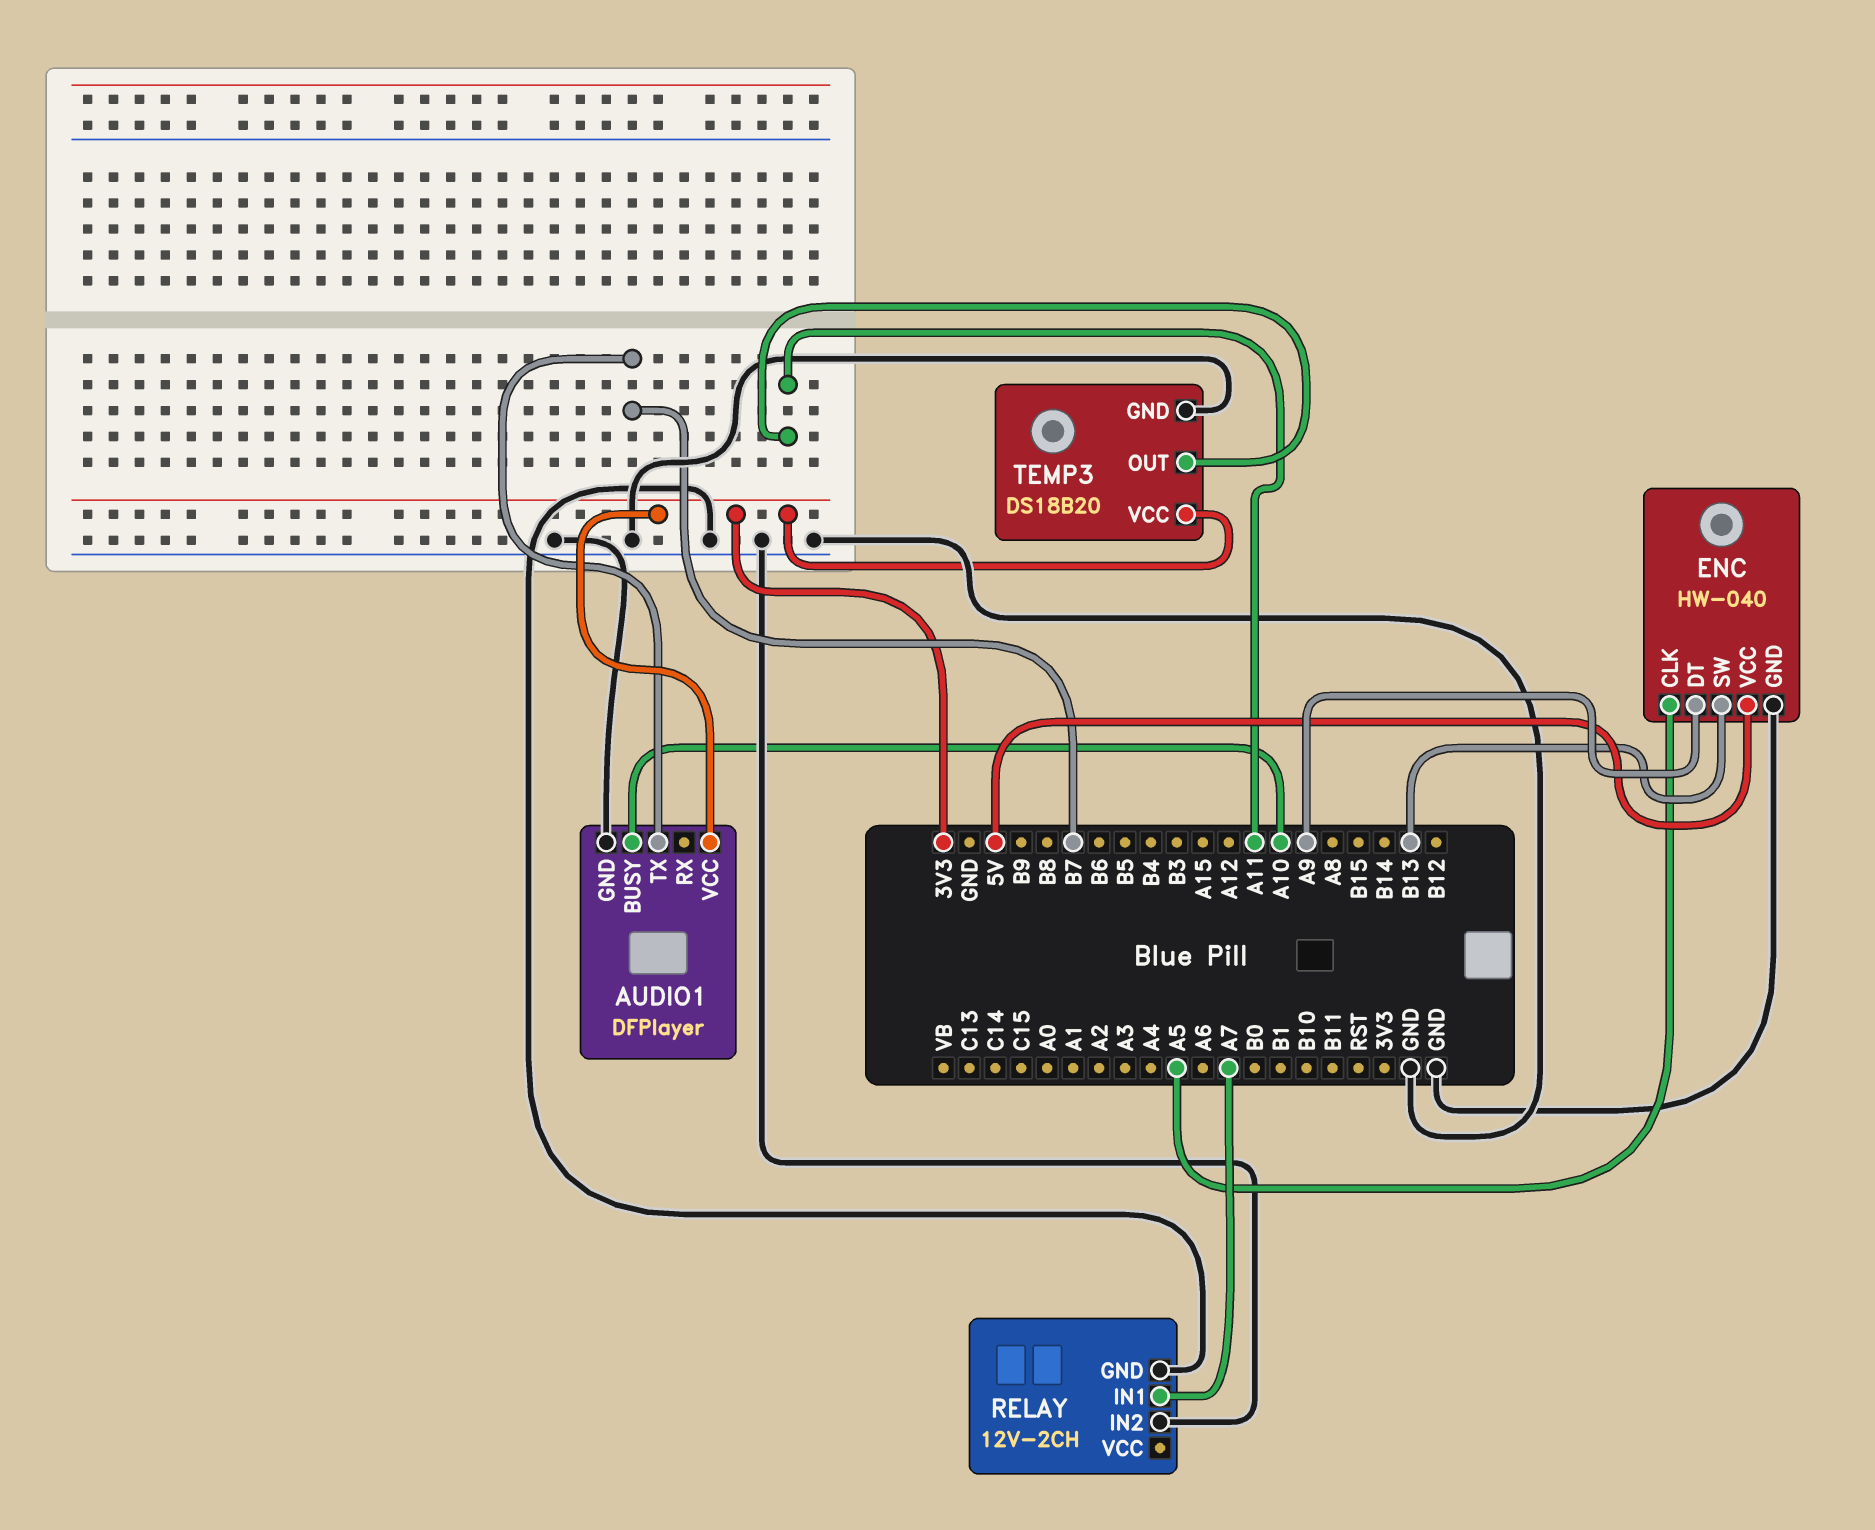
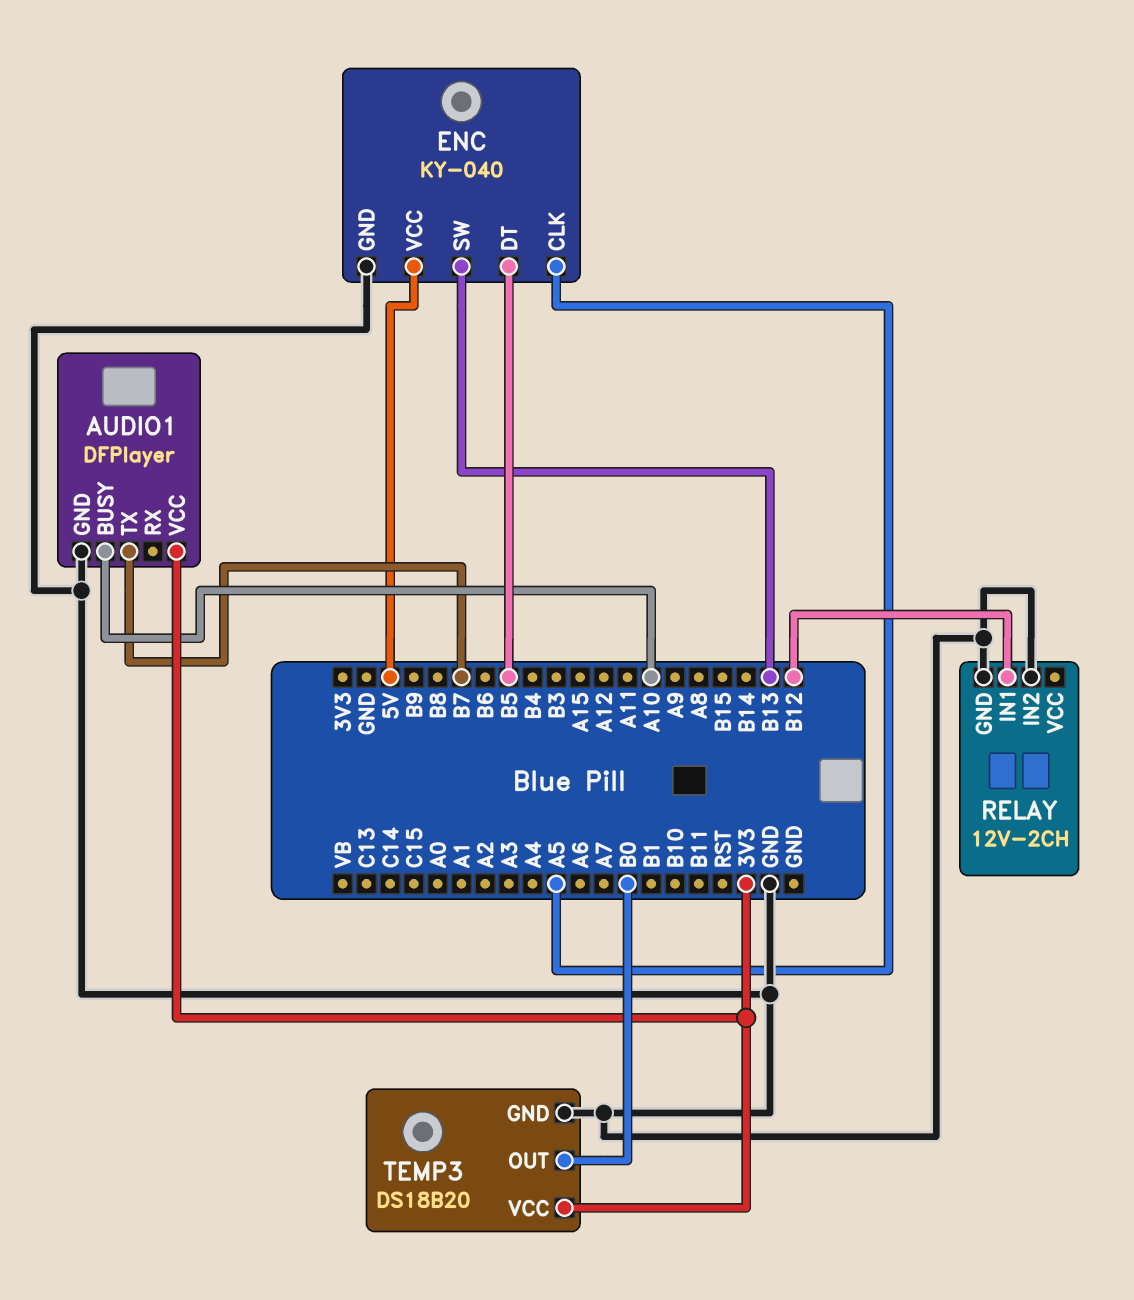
ENC: HW-040 -> KY-040
ENC pin DT: A9 -> B5
RELAY pin IN1: A7 -> B12
TEMP3 pin OUT: A11 -> B0

